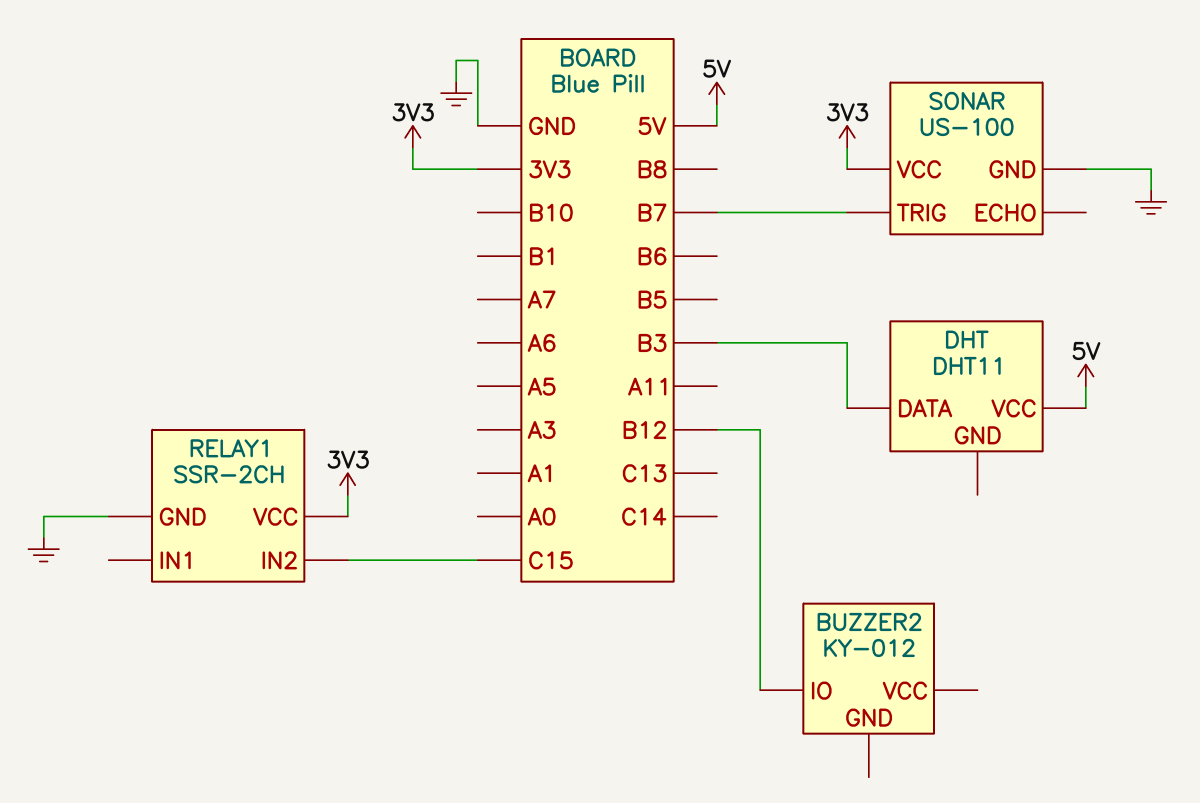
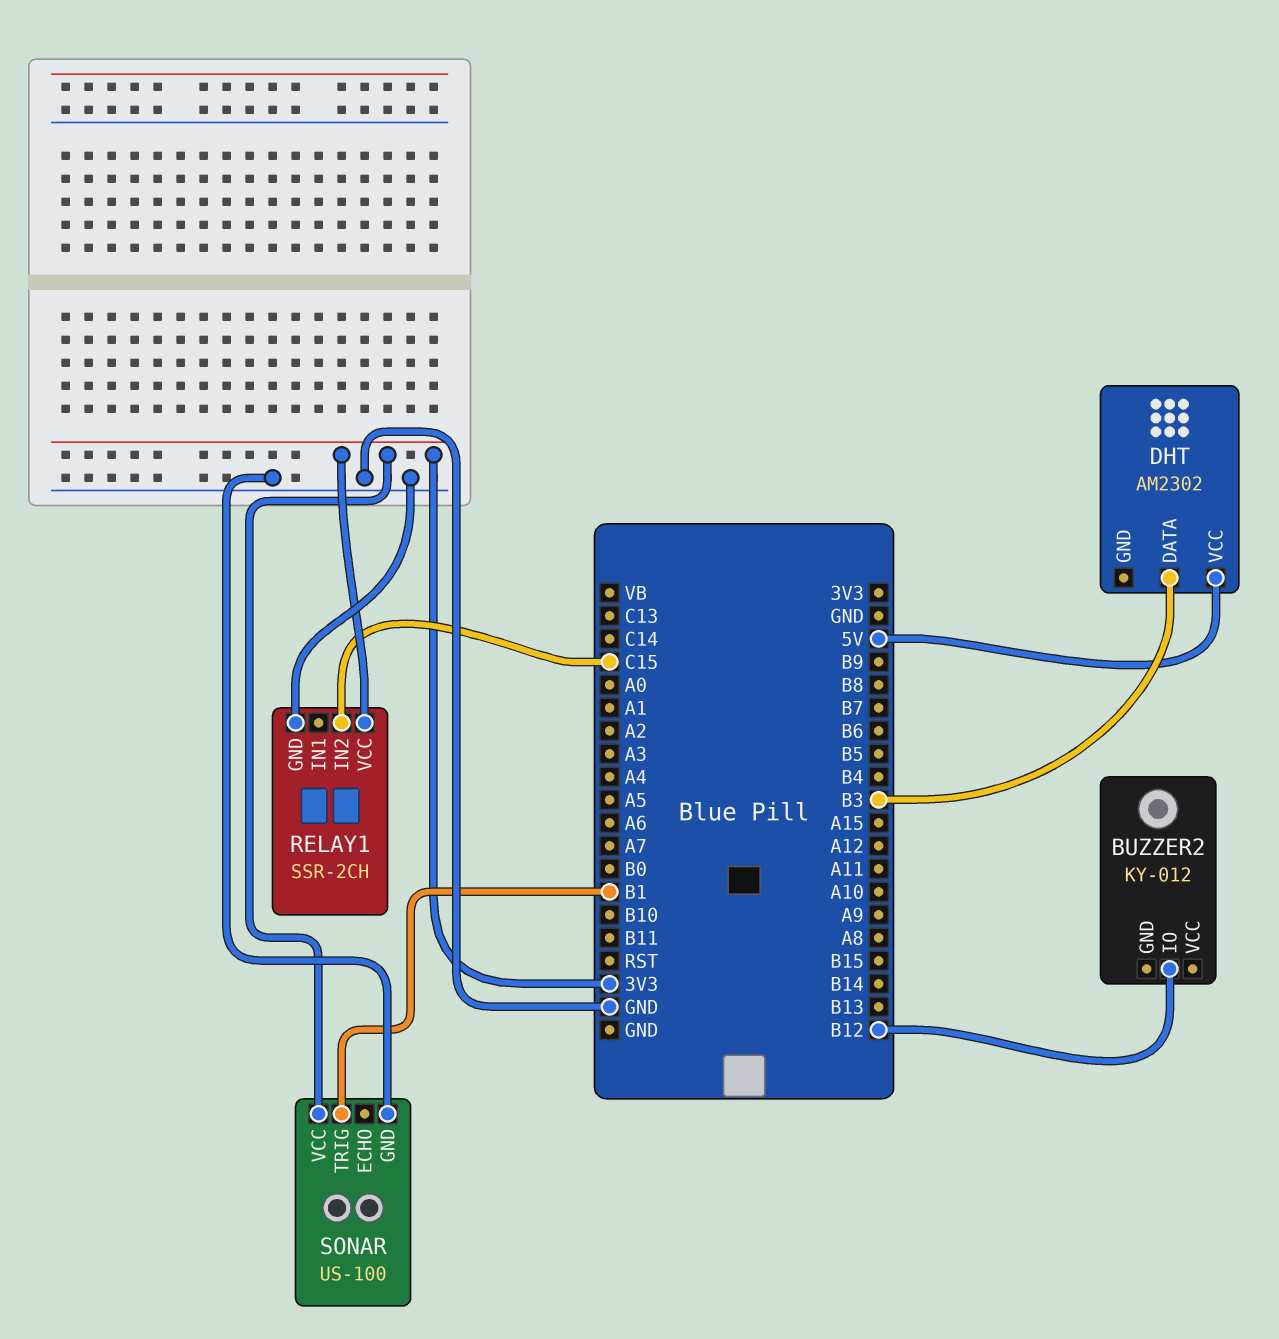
DHT: DHT11 -> AM2302
SONAR pin TRIG: B7 -> B1

